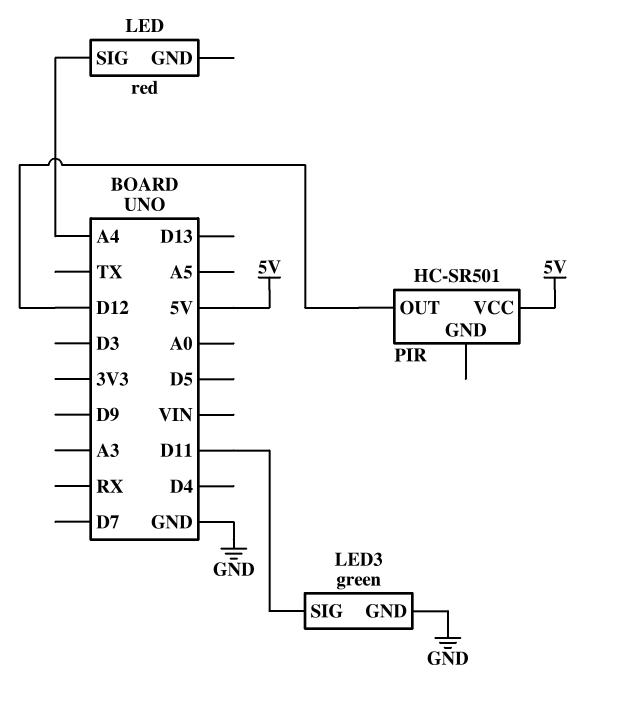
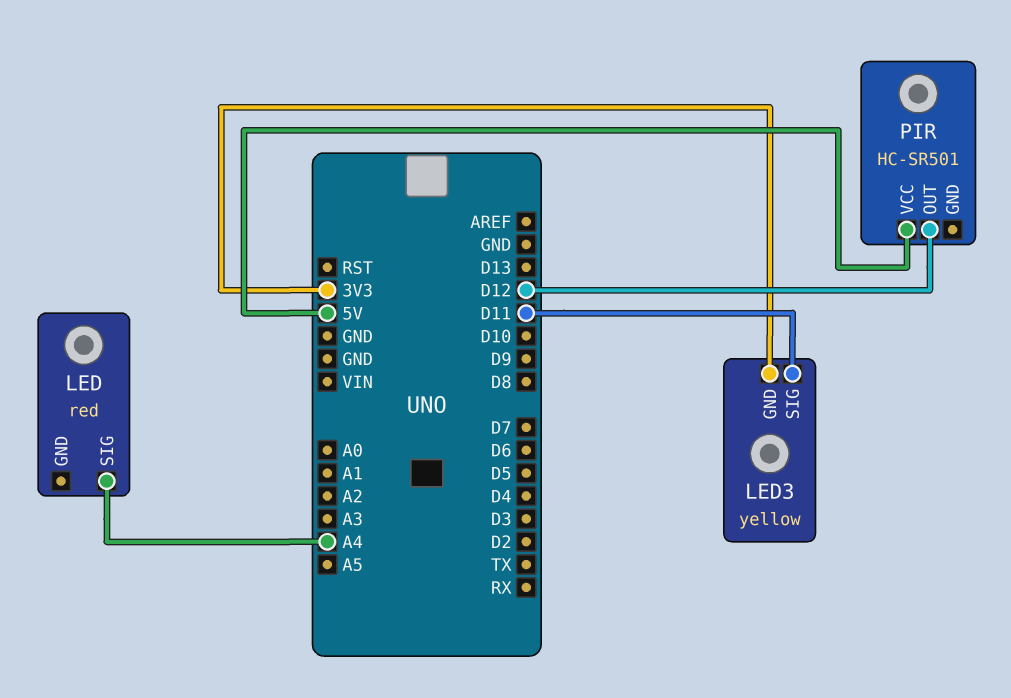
LED3: green -> yellow
LED3 pin GND: GND -> 3V3

